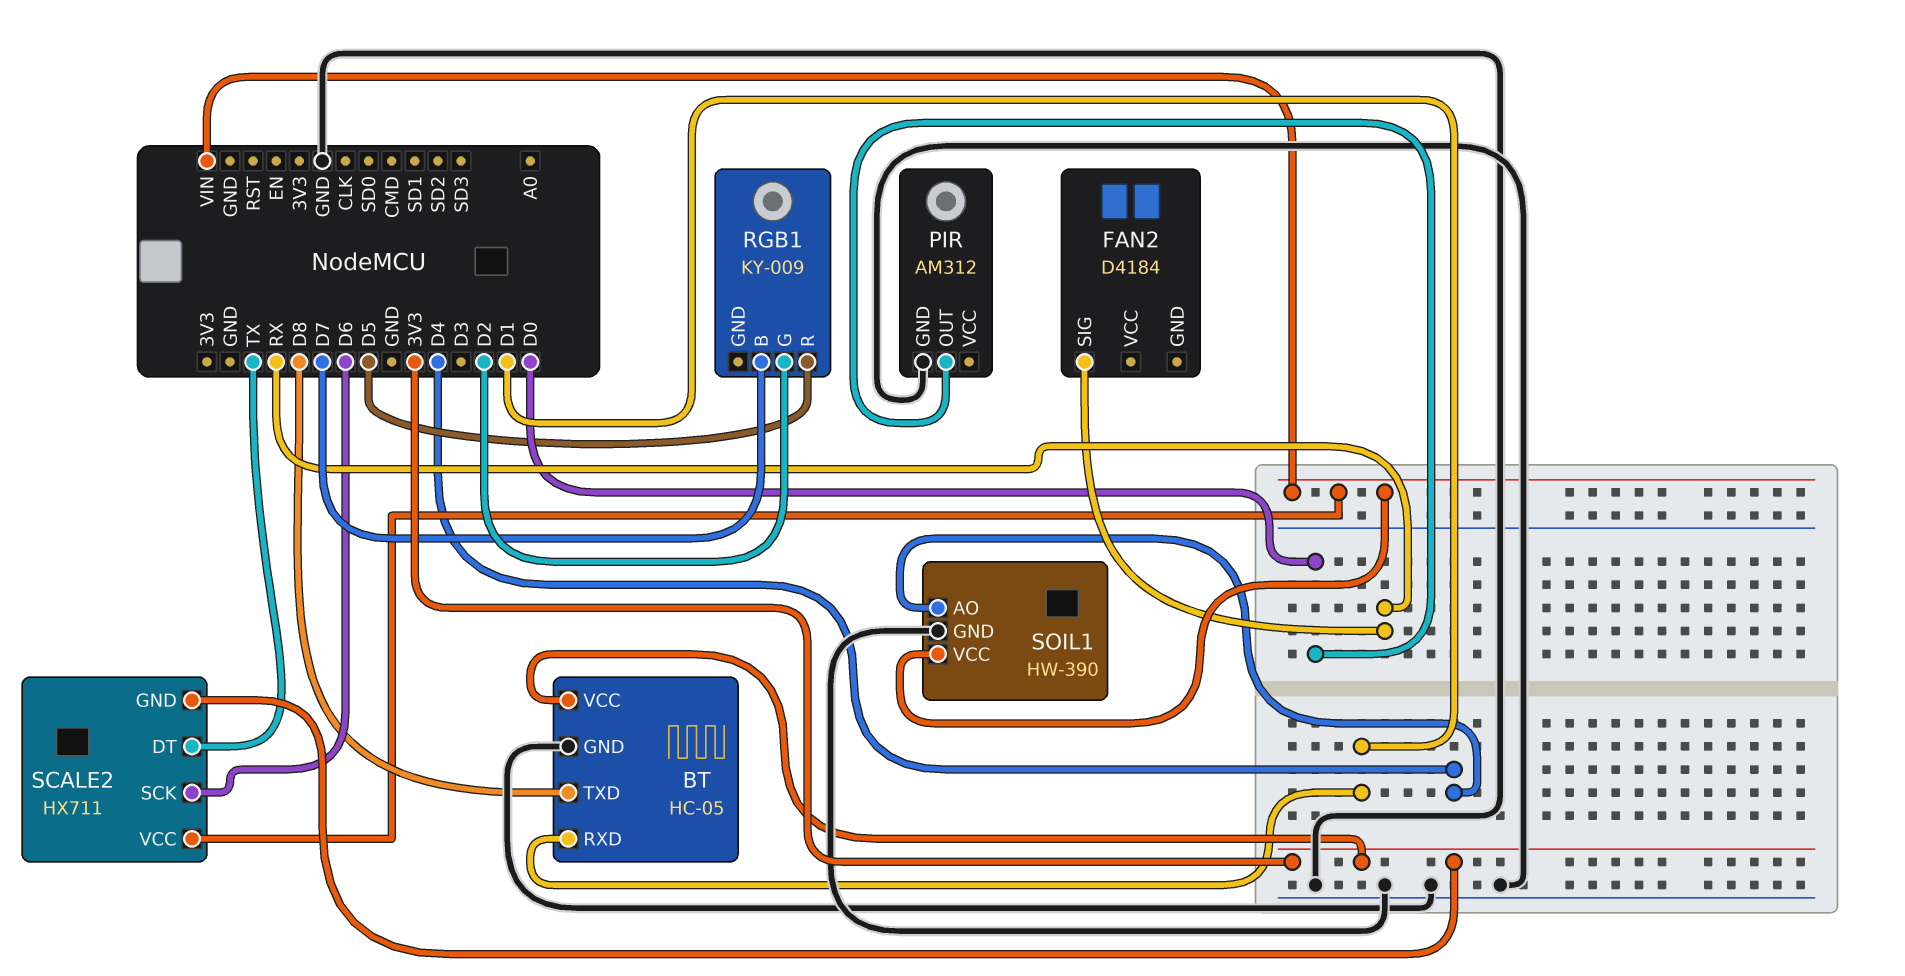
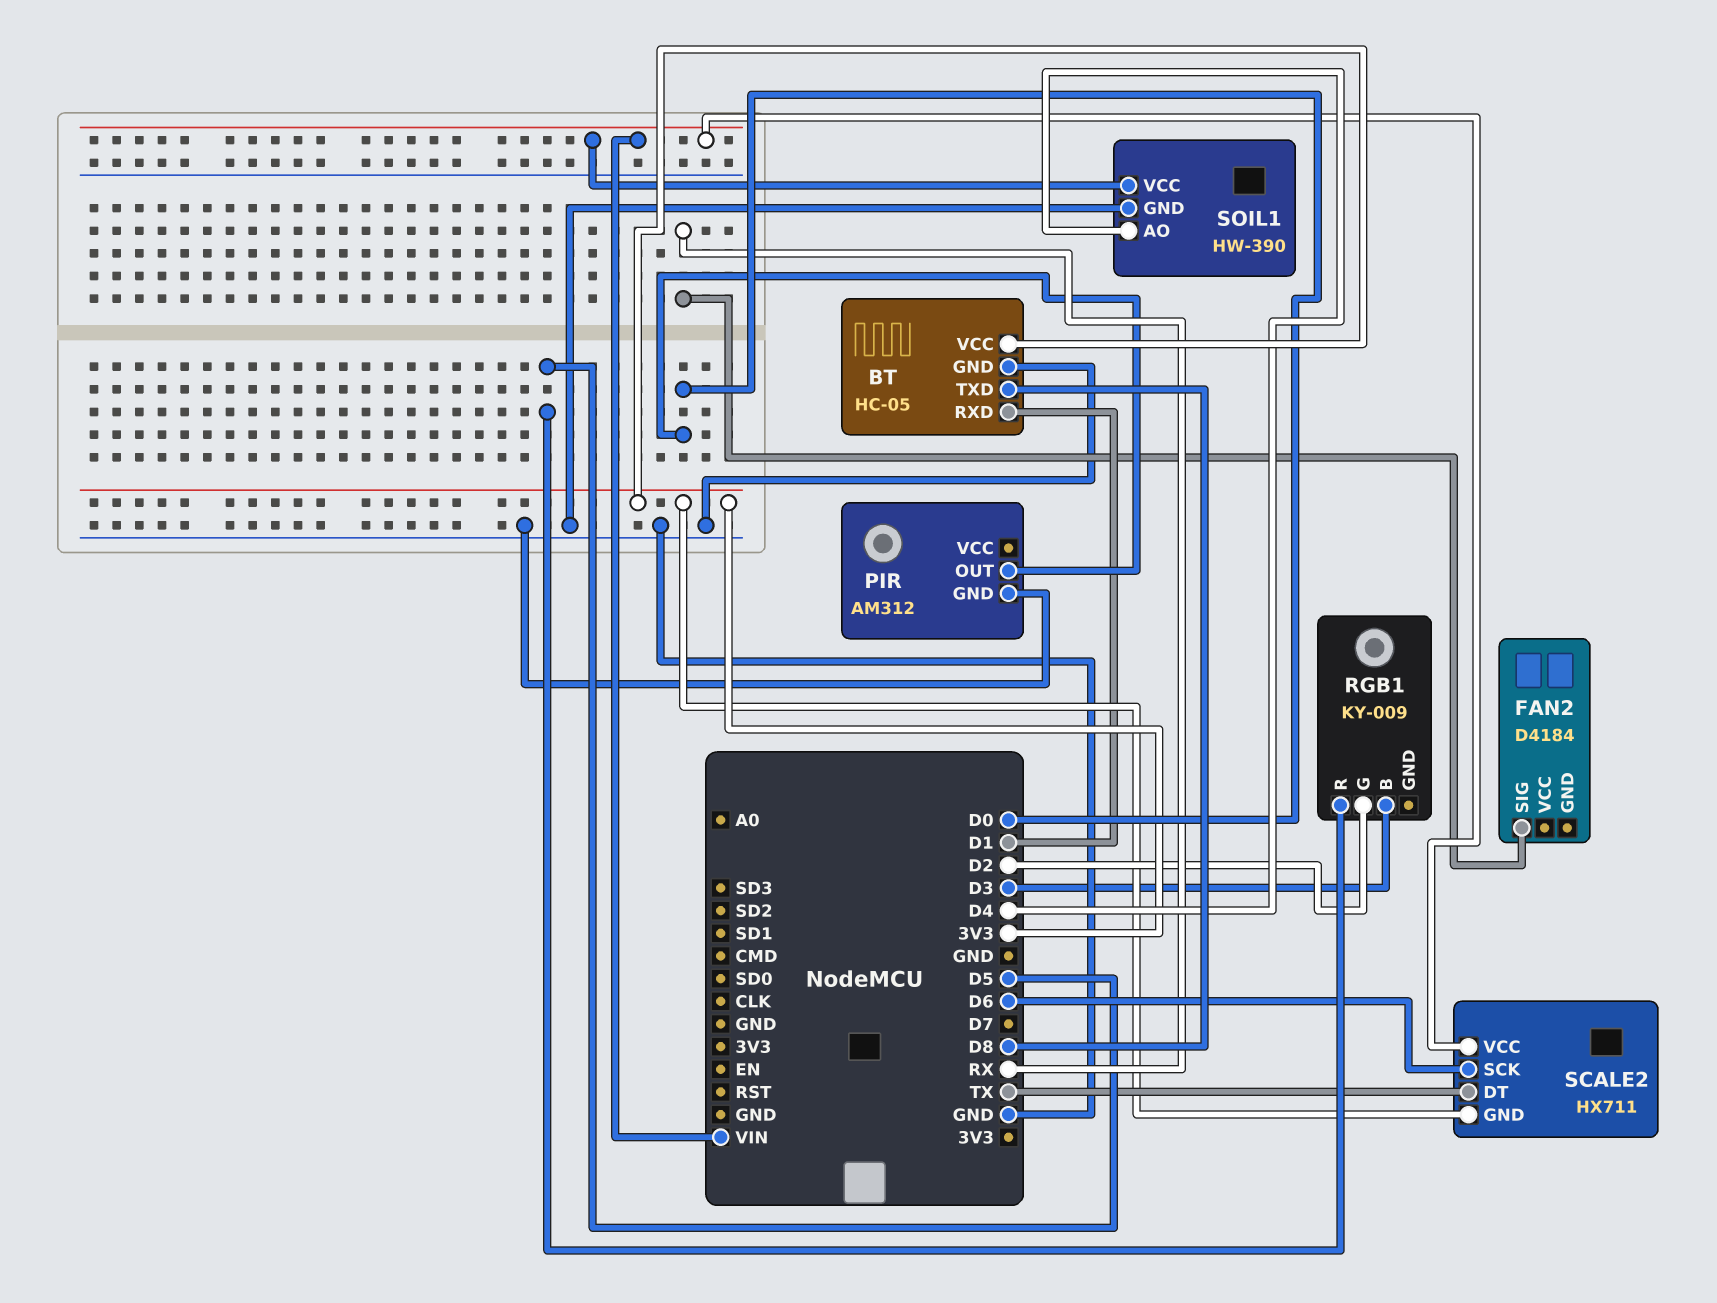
RGB1 pin B: D7 -> D3

